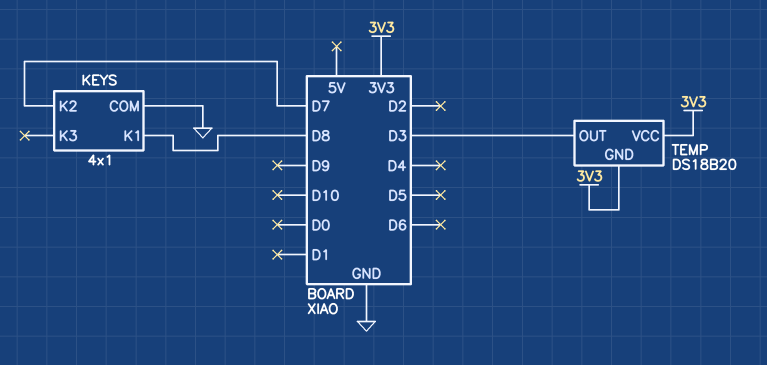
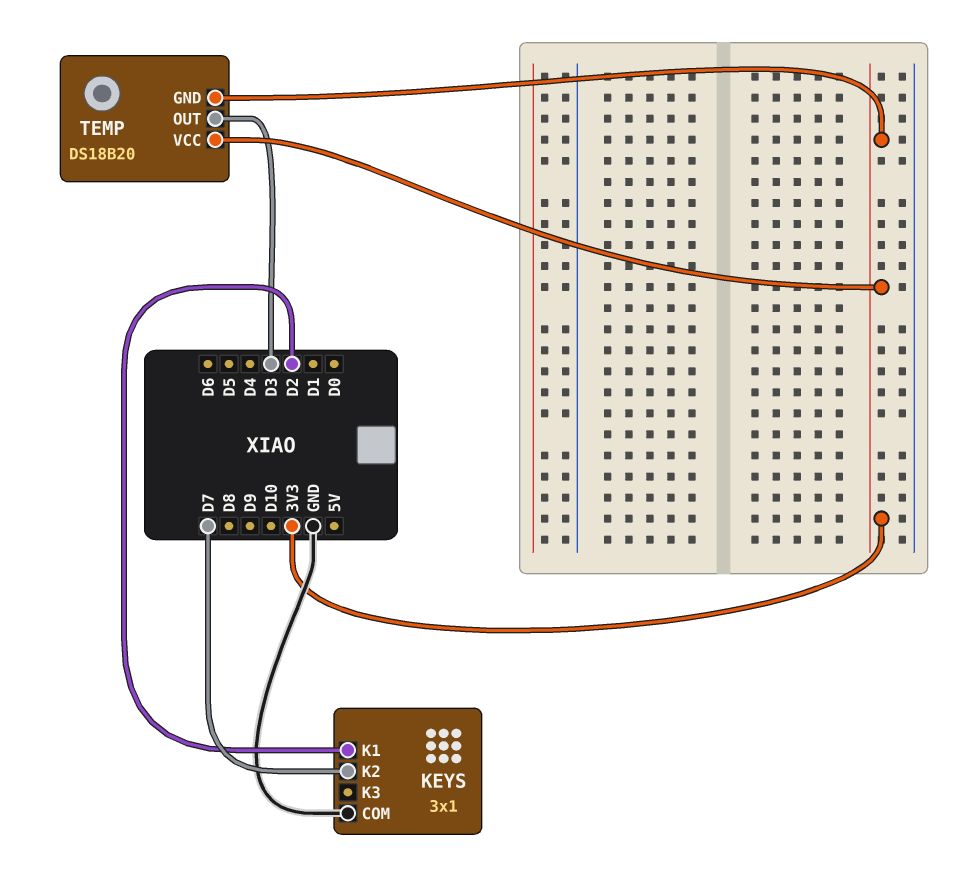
KEYS: 4x1 -> 3x1
KEYS pin K1: D8 -> D2

